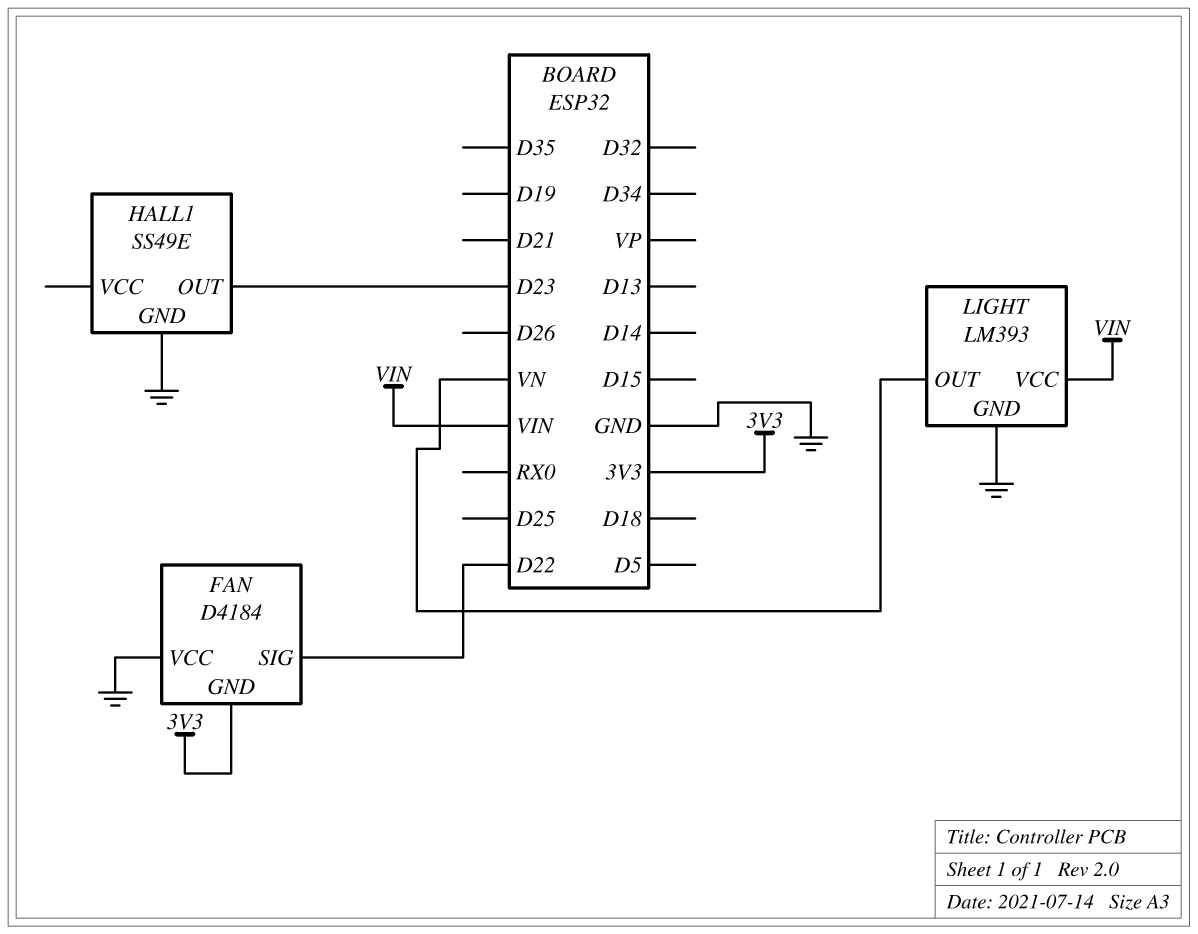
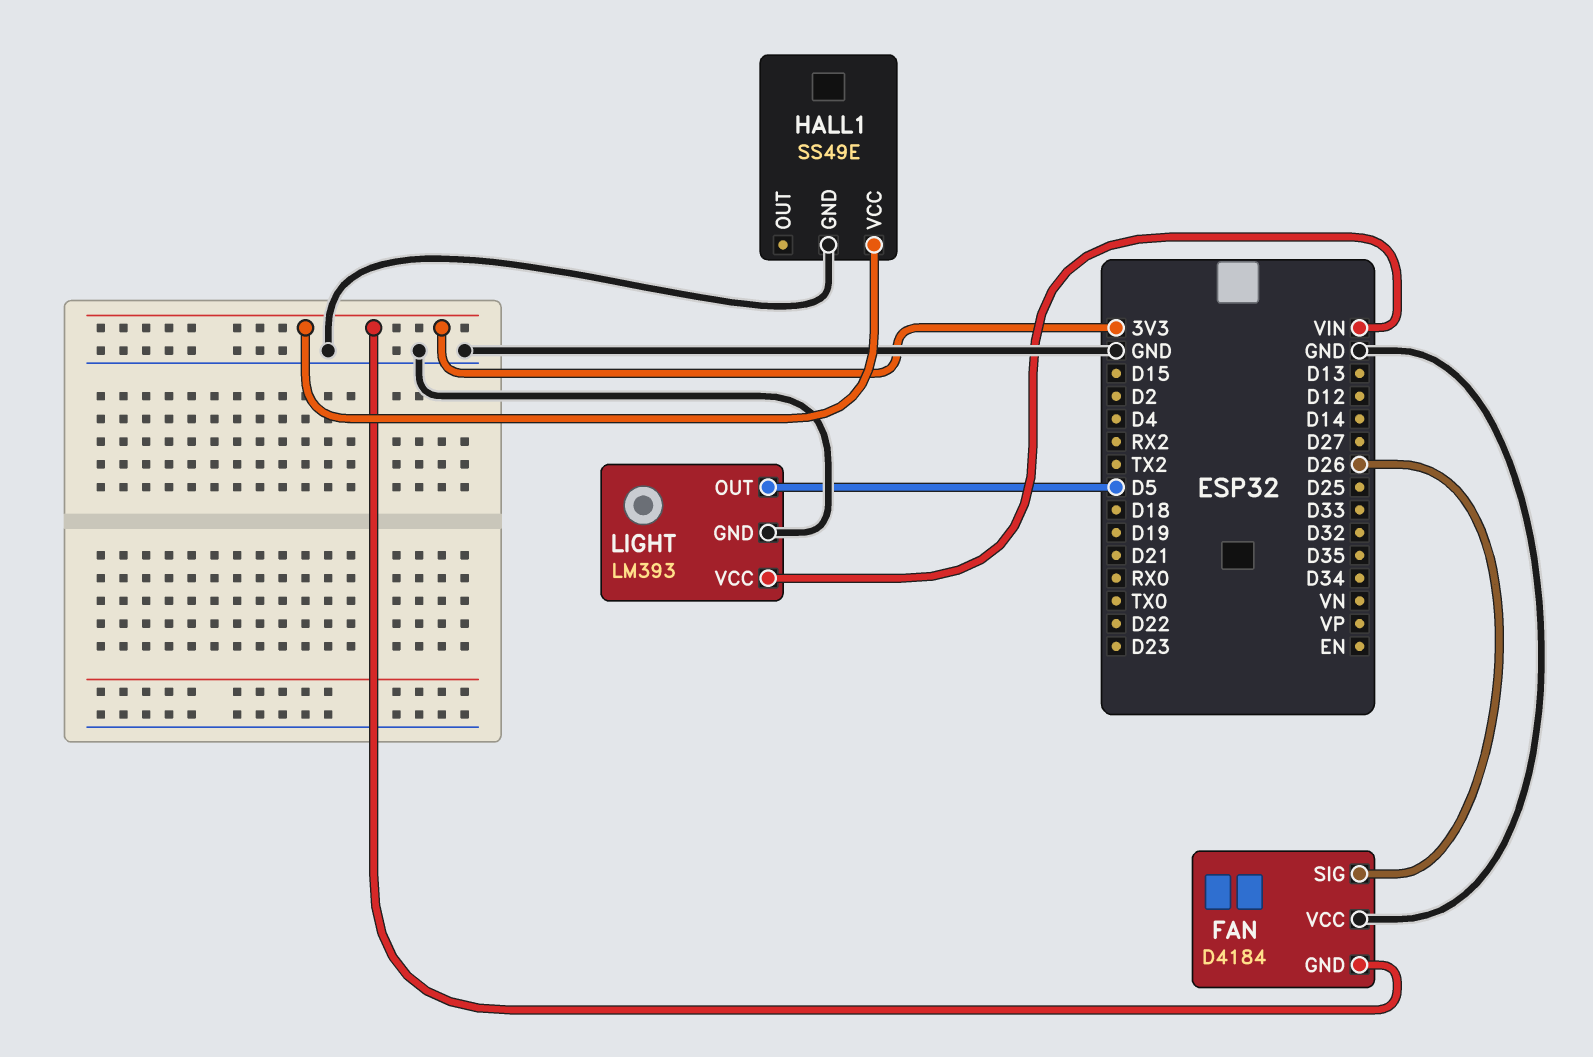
FAN pin SIG: D22 -> D26
HALL1 pin OUT: D23 -> none
HALL1 pin VCC: none -> 3V3
LIGHT pin OUT: VN -> D5

